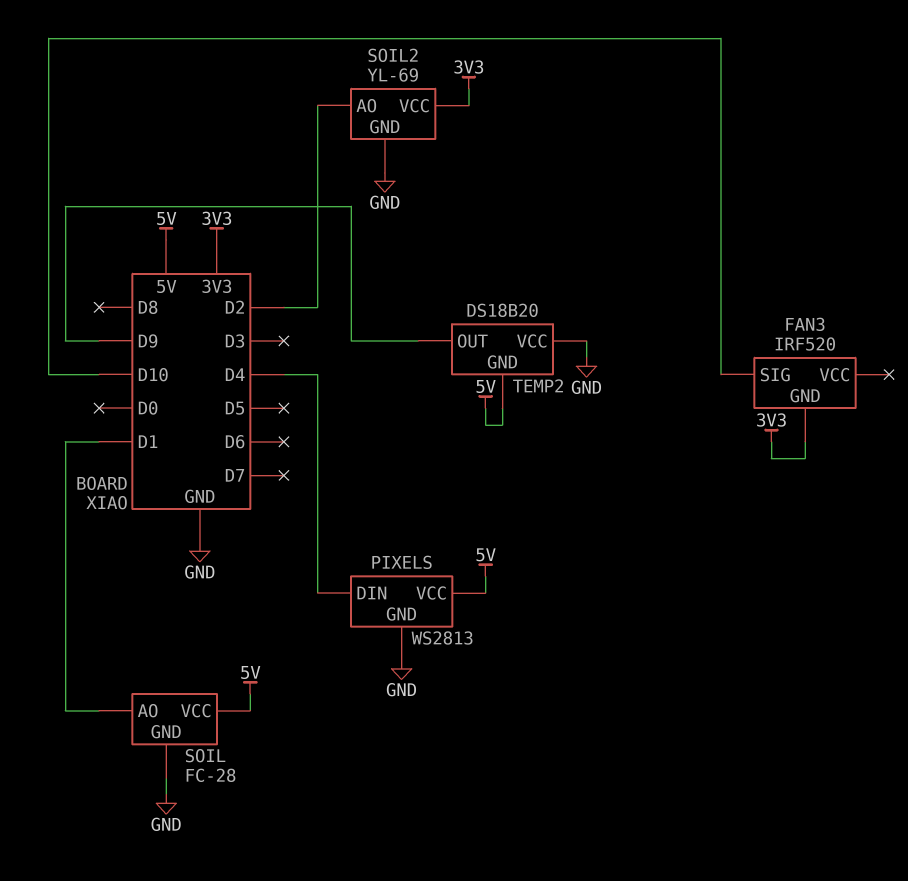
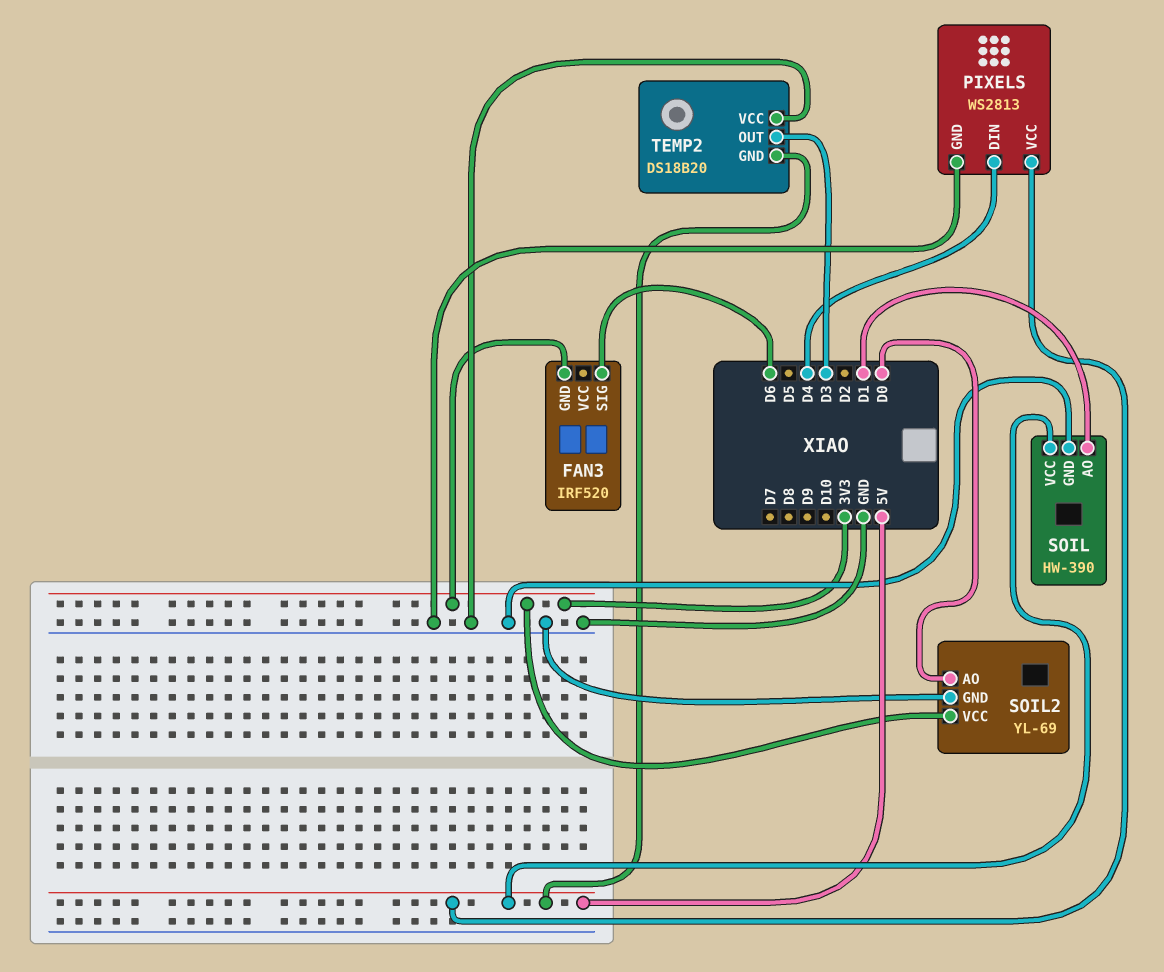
FAN3 pin SIG: D10 -> D6
SOIL: FC-28 -> HW-390
SOIL2 pin AO: D2 -> D0
TEMP2 pin OUT: D9 -> D3

